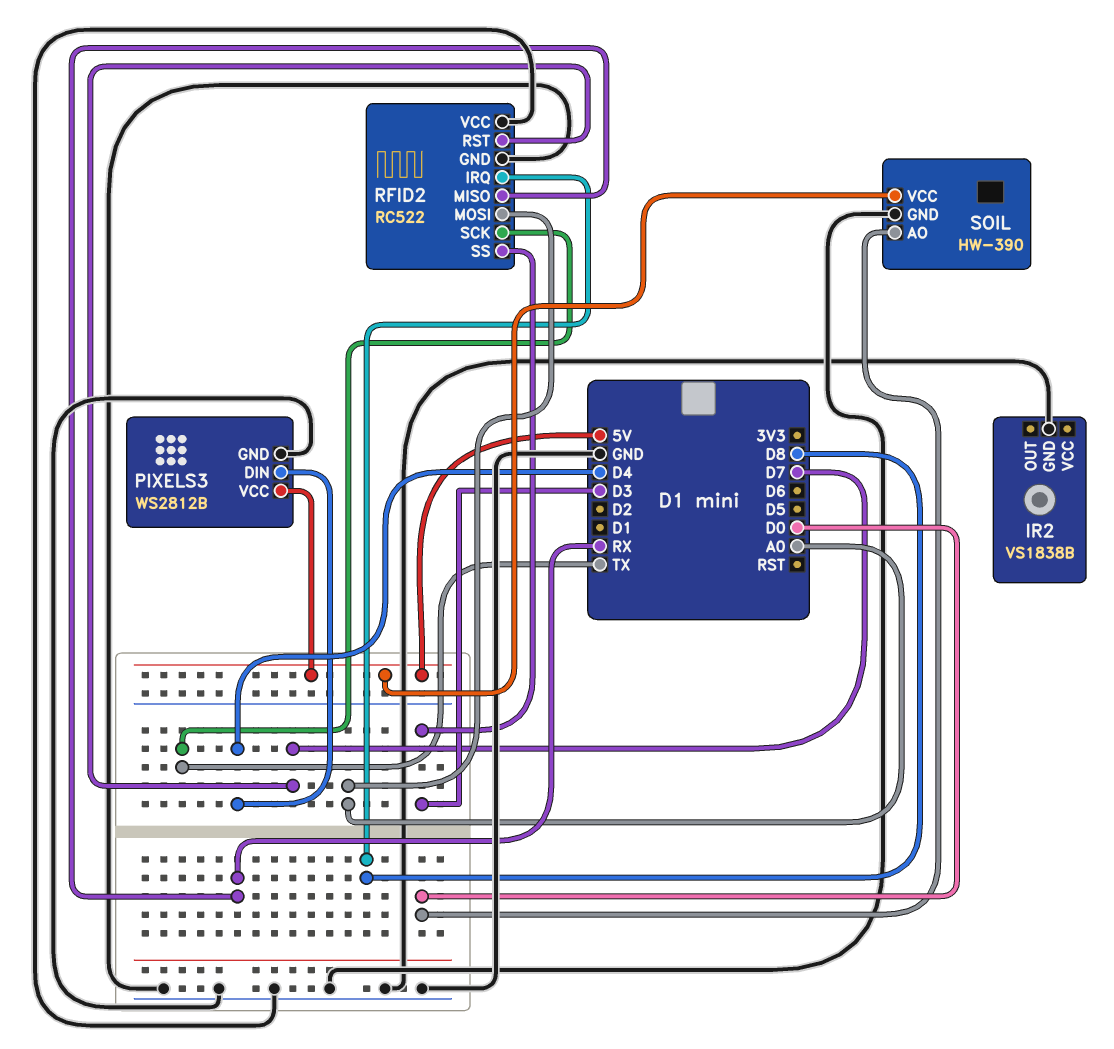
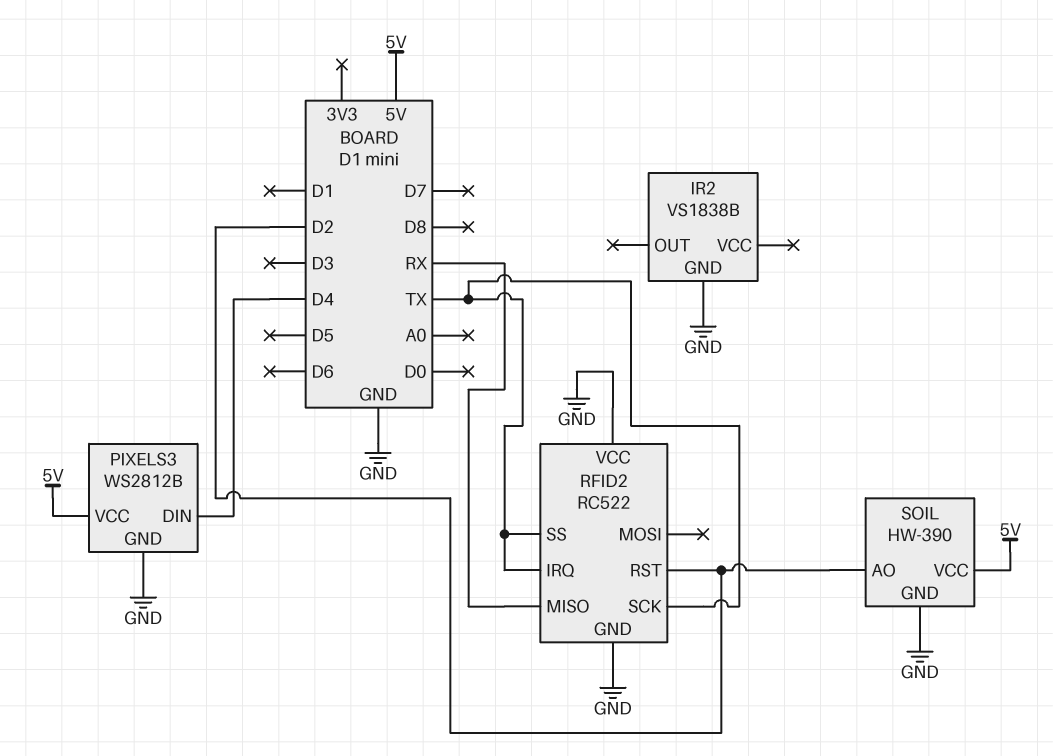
RFID2 pin IRQ: D8 -> TX
RFID2 pin MOSI: A0 -> none
RFID2 pin RST: D7 -> D2
RFID2 pin SS: D3 -> TX
SOIL pin AO: D0 -> D2

